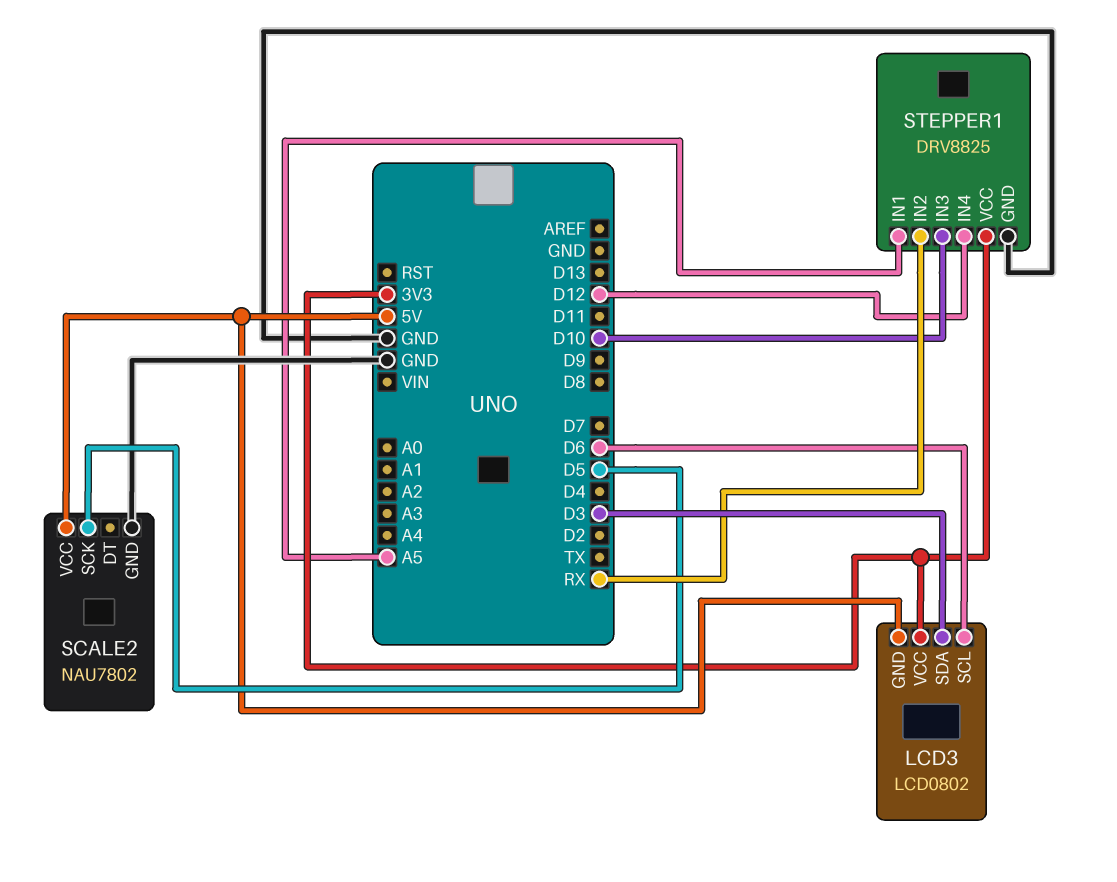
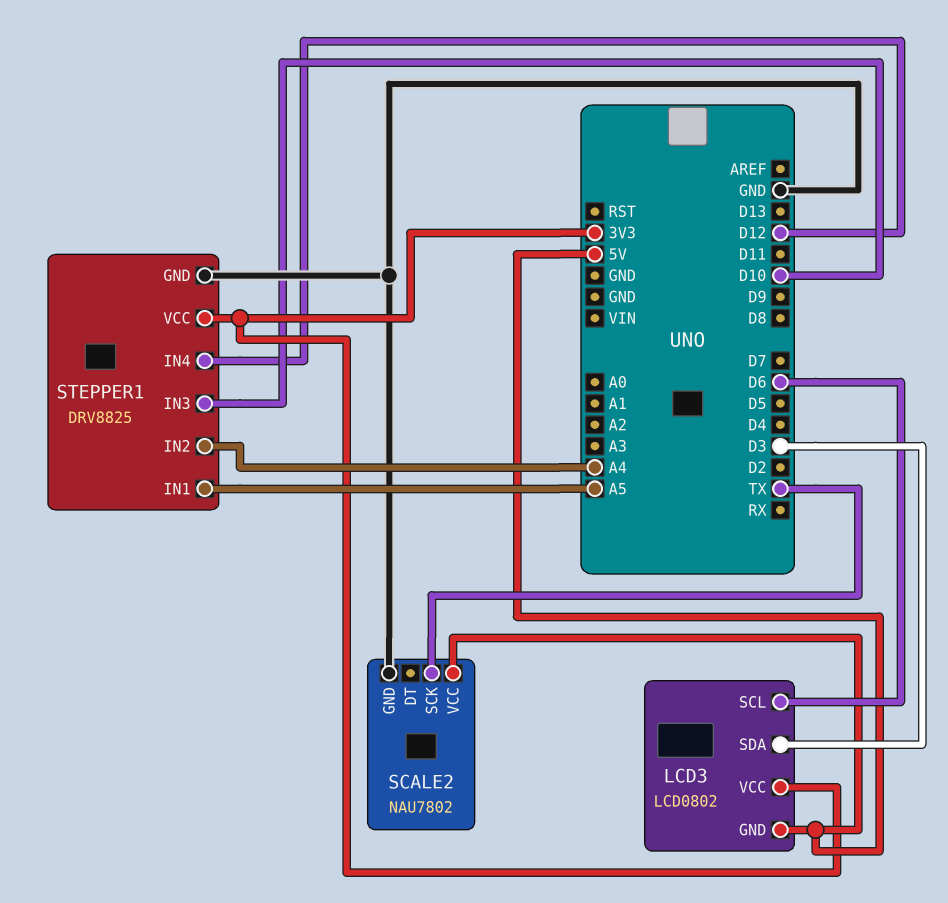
SCALE2 pin SCK: D5 -> TX
STEPPER1 pin IN2: RX -> A4

